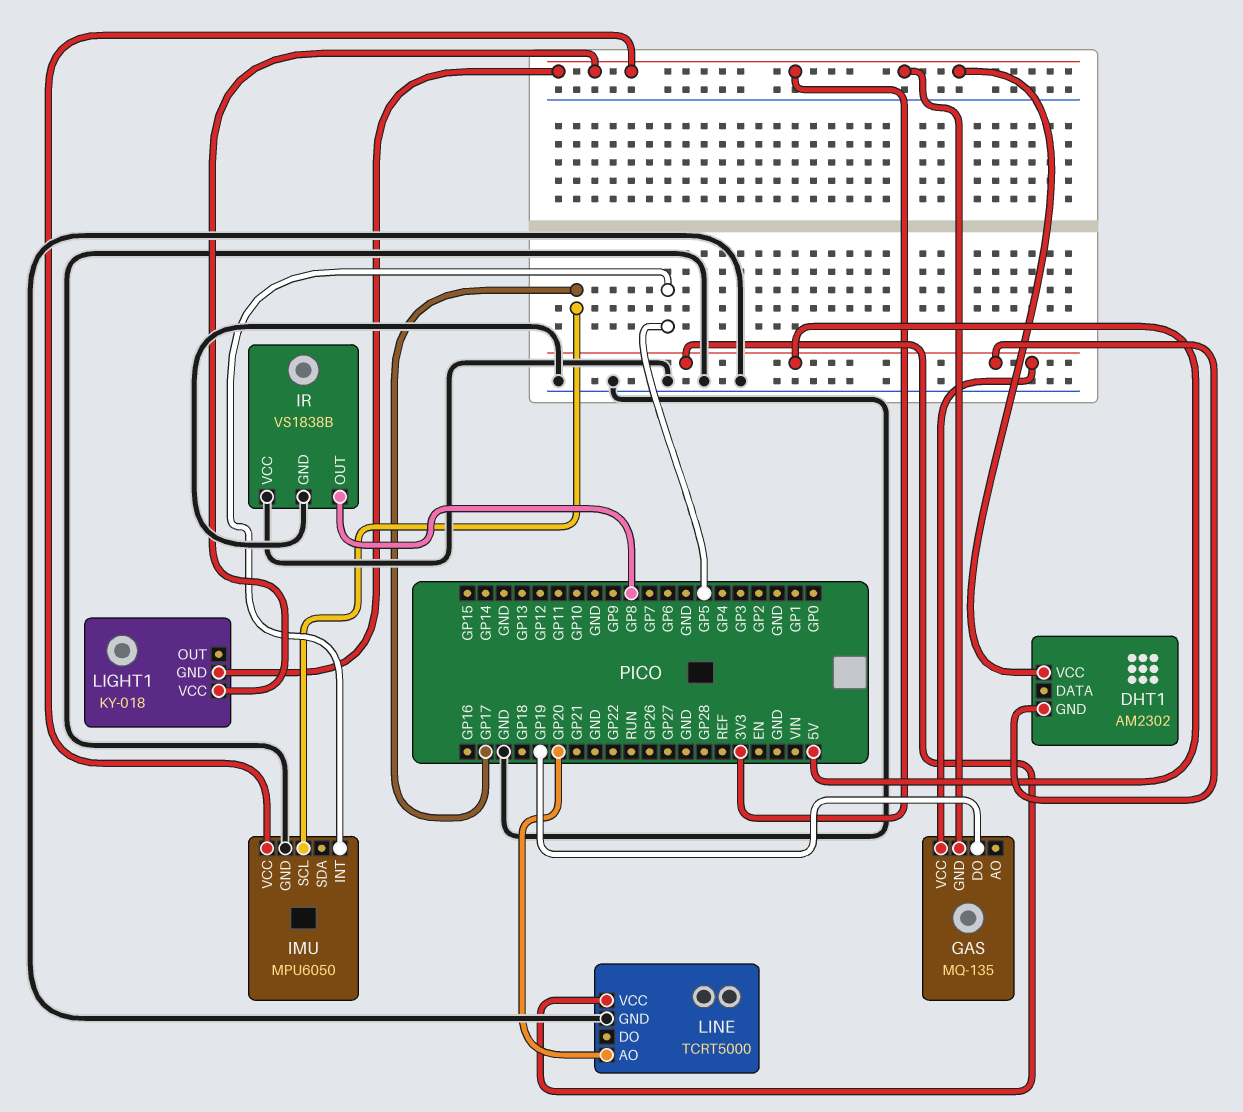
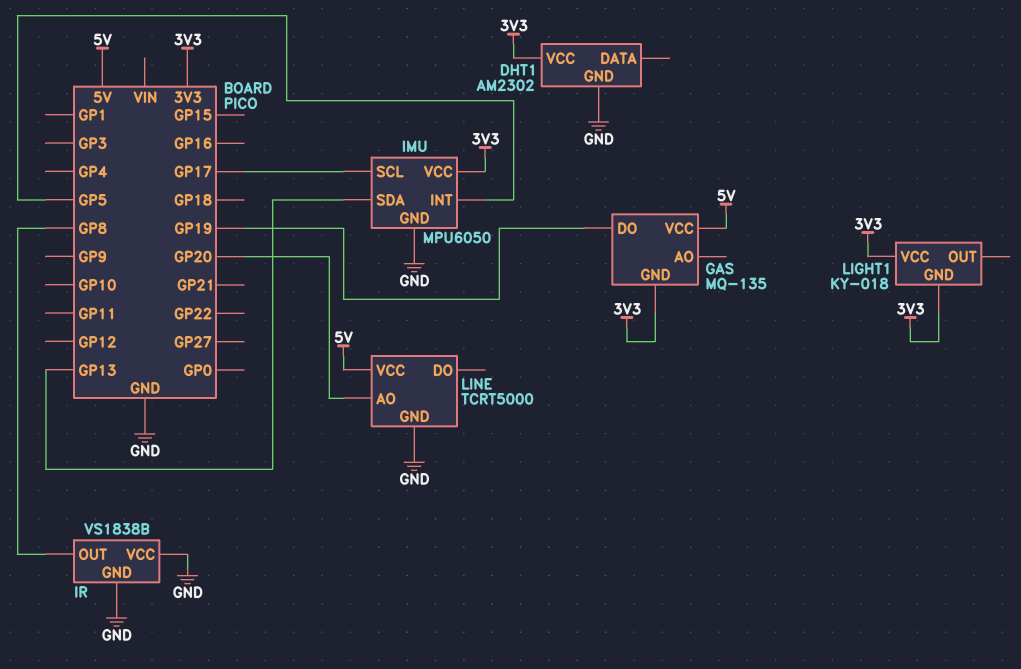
DHT1 pin GND: 5V -> GND
IMU pin SDA: none -> GP13

